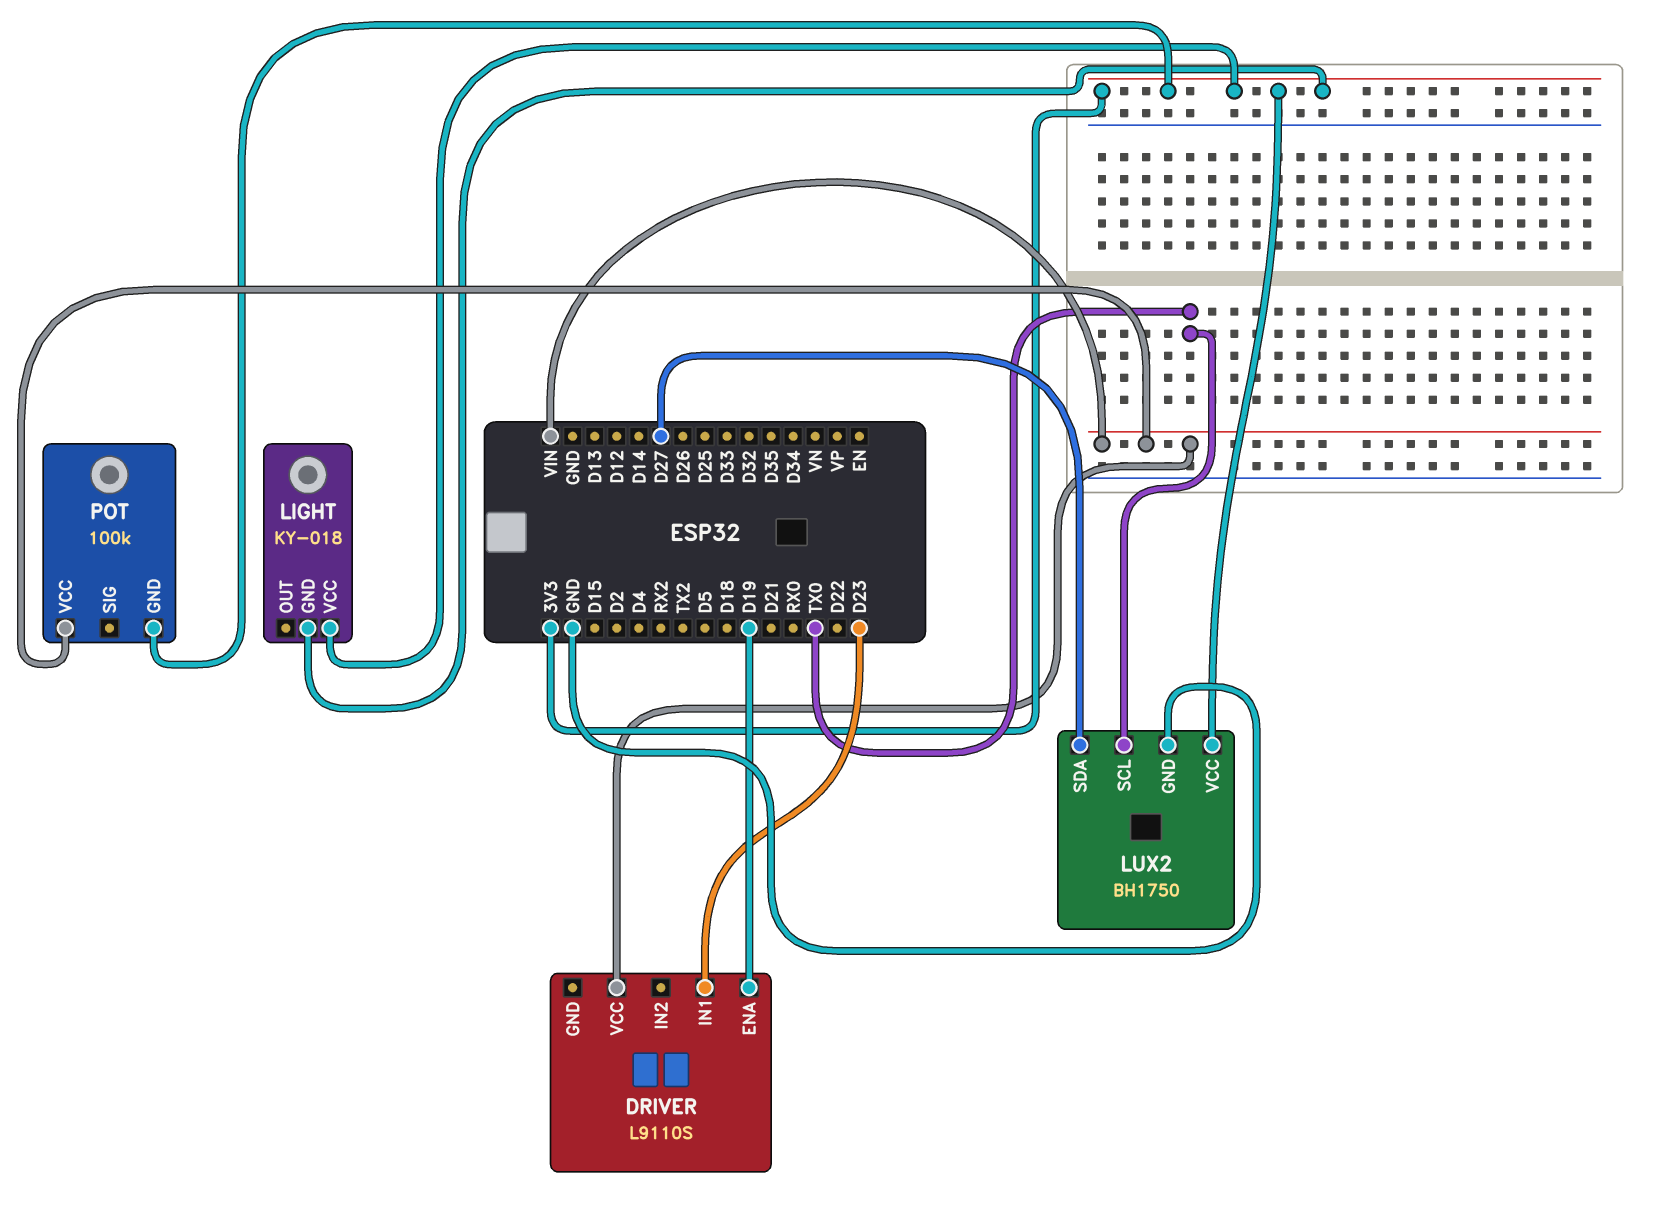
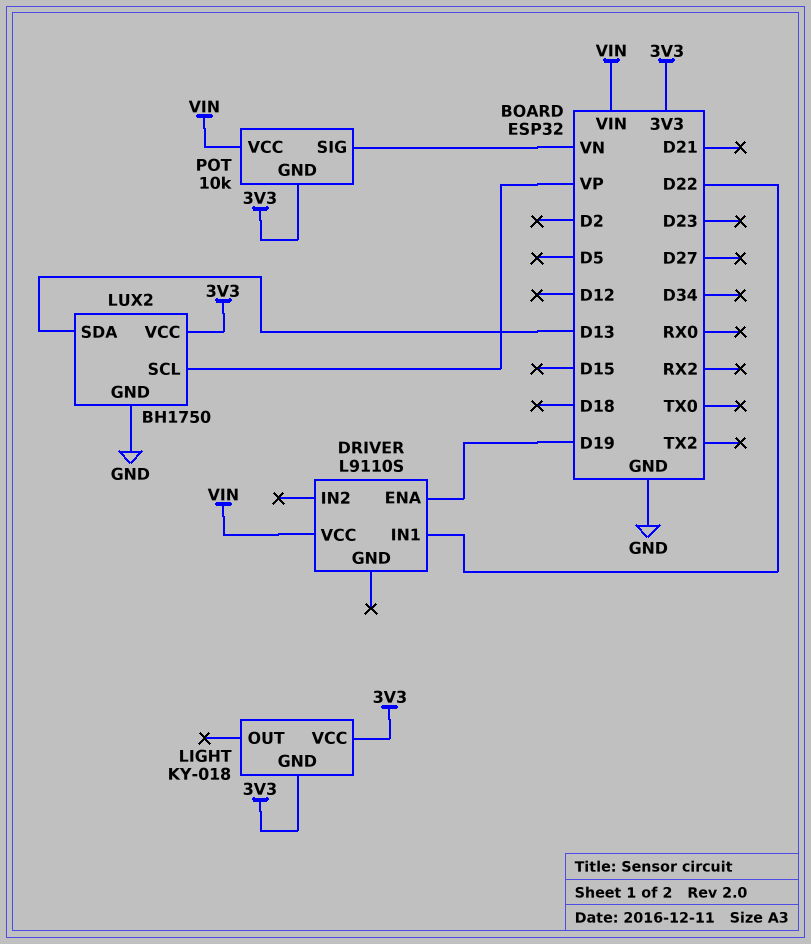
DRIVER pin IN1: D23 -> D22
LUX2 pin SCL: TX0 -> VP
LUX2 pin SDA: D27 -> D13
POT: 100k -> 10k
POT pin SIG: none -> VN

